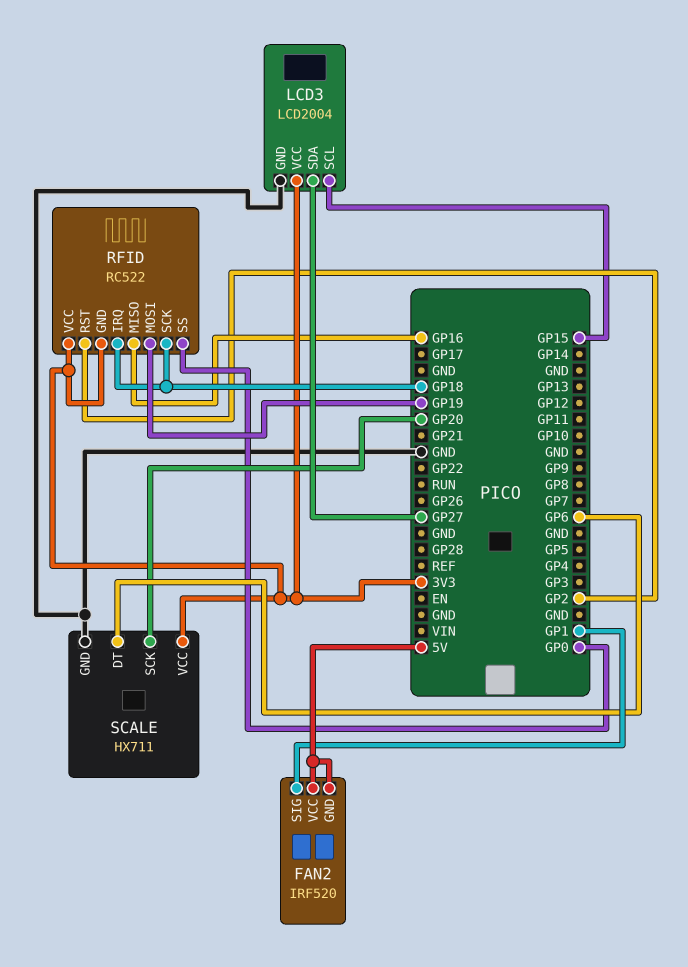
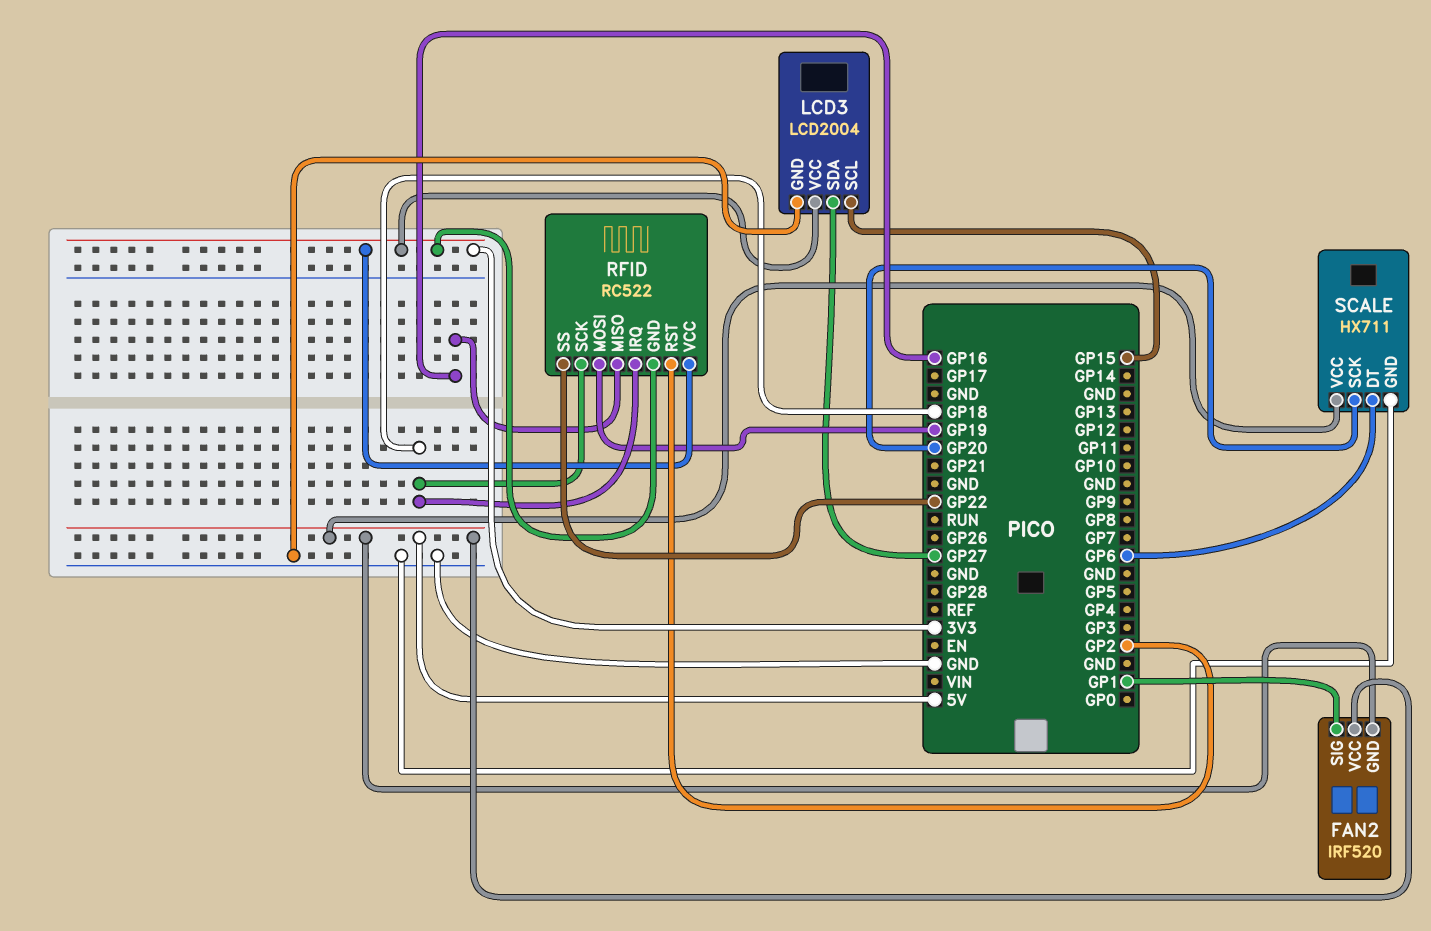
RFID pin SS: GP0 -> GP22
SCALE pin VCC: 3V3 -> 5V

